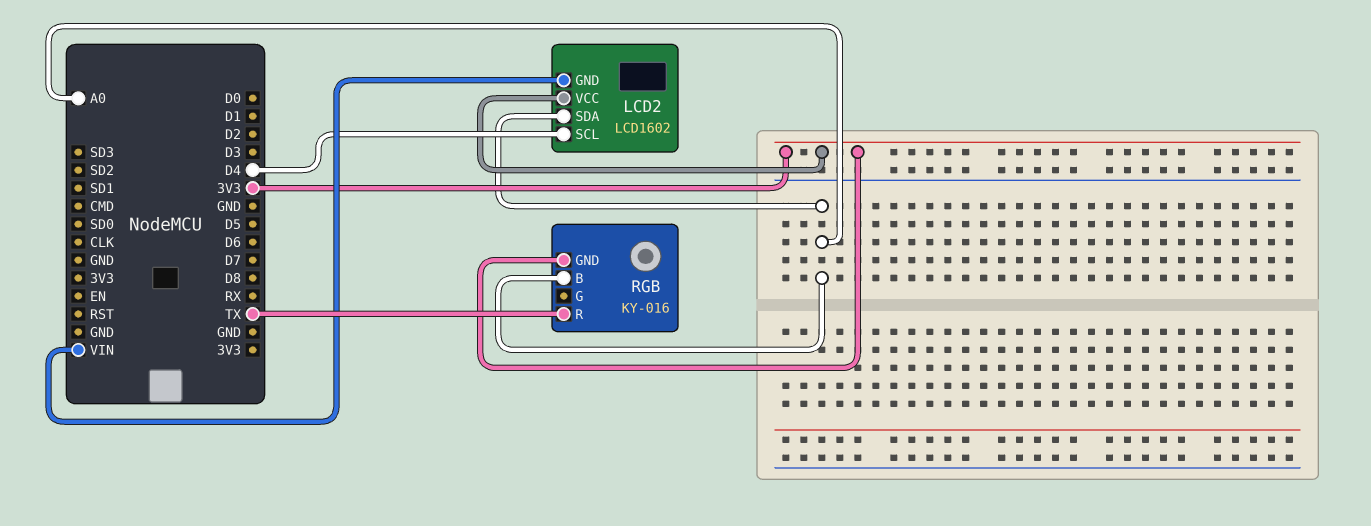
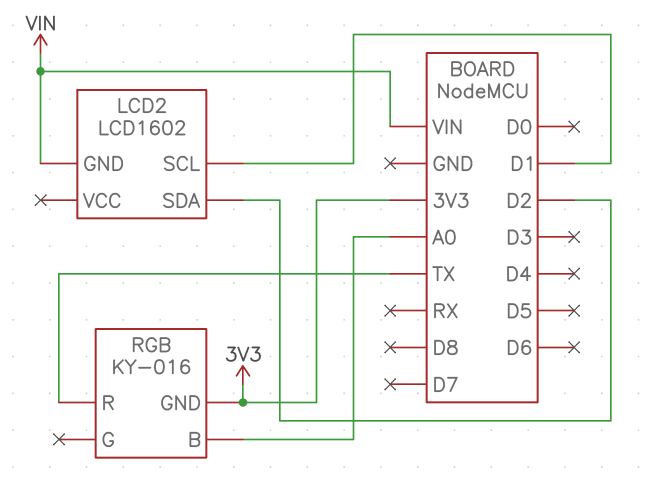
LCD2 pin SCL: D4 -> D1
LCD2 pin SDA: A0 -> D2
LCD2 pin VCC: 3V3 -> none

